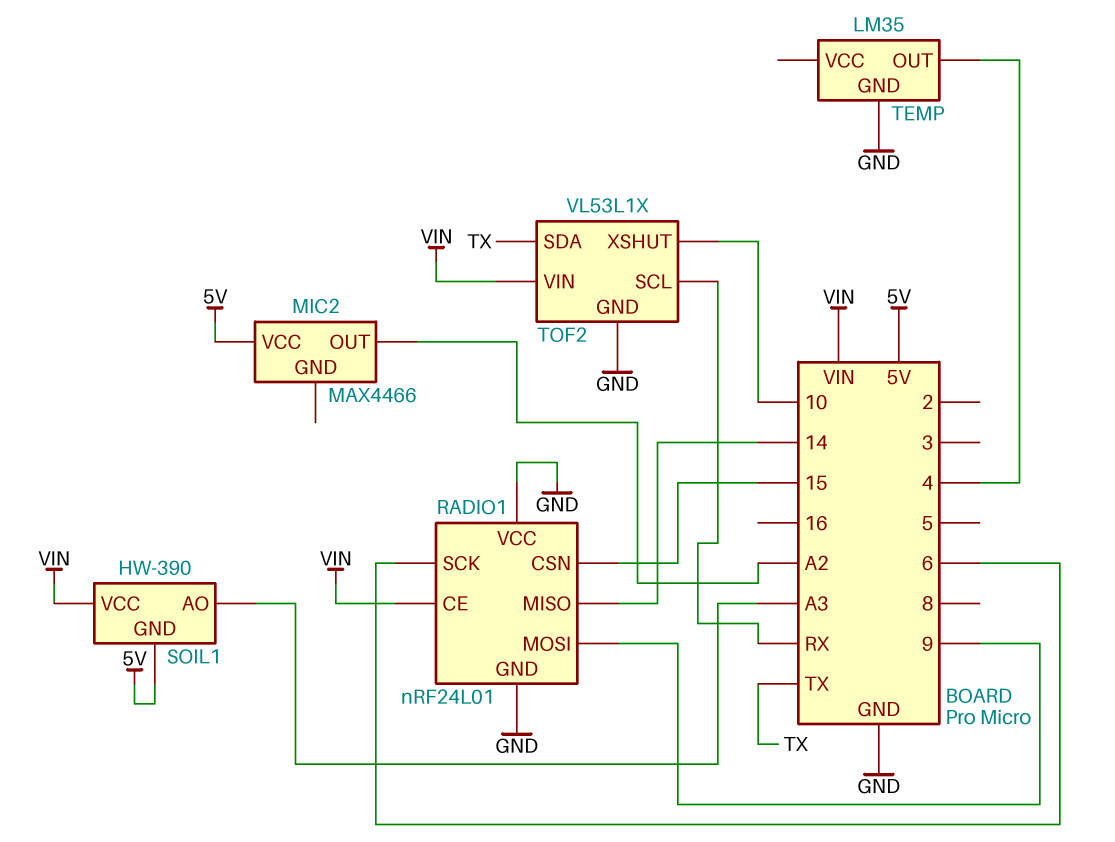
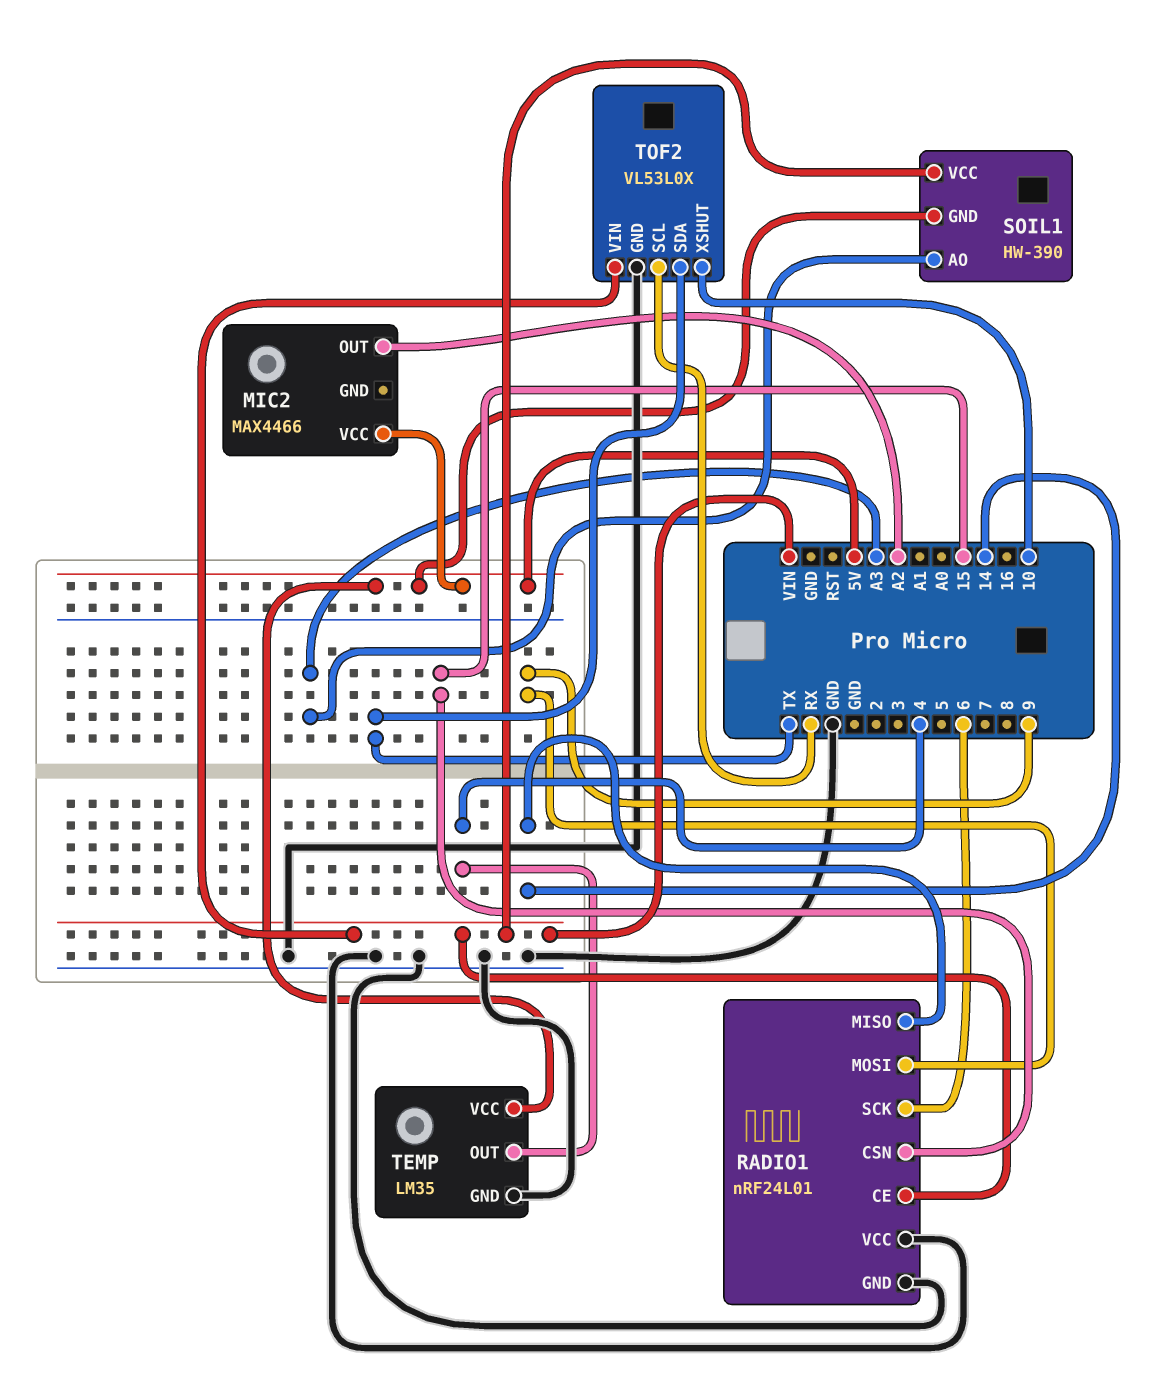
TEMP pin VCC: none -> 5V
TOF2: VL53L1X -> VL53L0X

